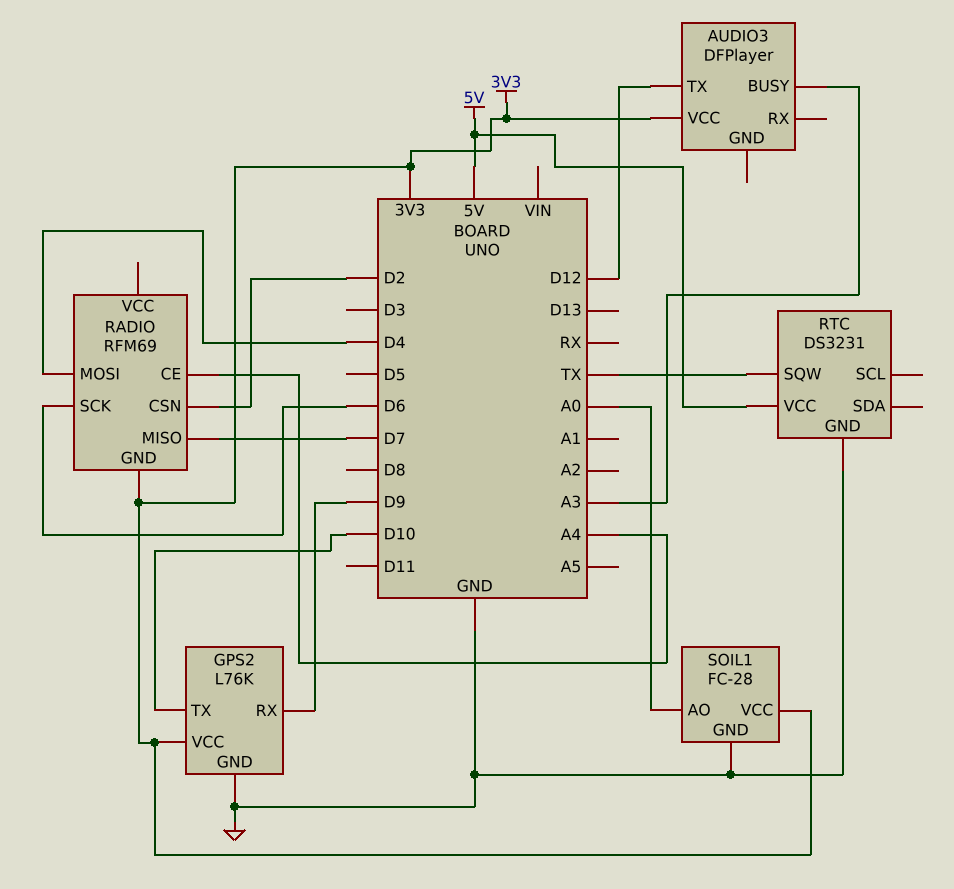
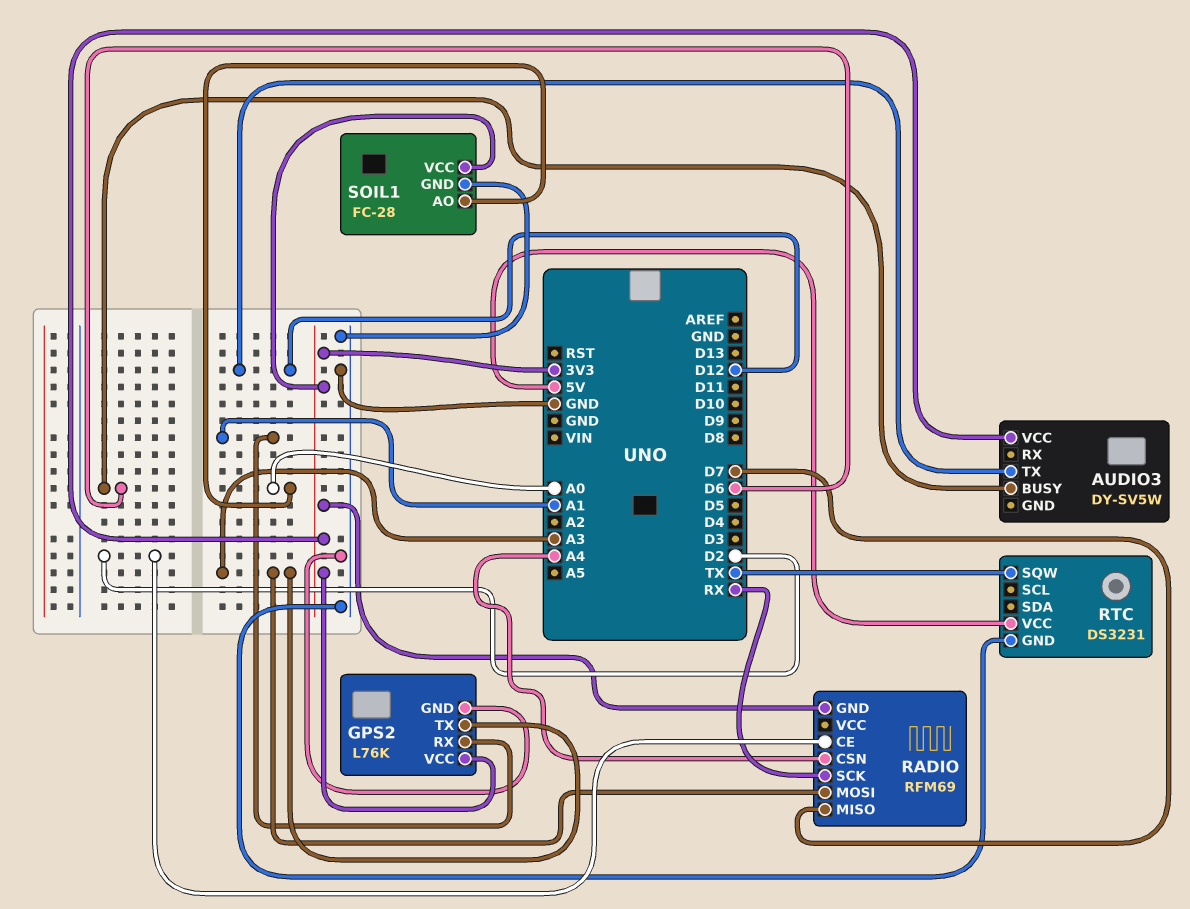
AUDIO3: DFPlayer -> DY-SV5W
AUDIO3 pin BUSY: A3 -> D6
GPS2 pin RX: D9 -> A1
GPS2 pin TX: D10 -> A3
RADIO pin CE: A4 -> D2
RADIO pin CSN: D2 -> A4
RADIO pin MOSI: D4 -> A3
RADIO pin SCK: D6 -> RX

